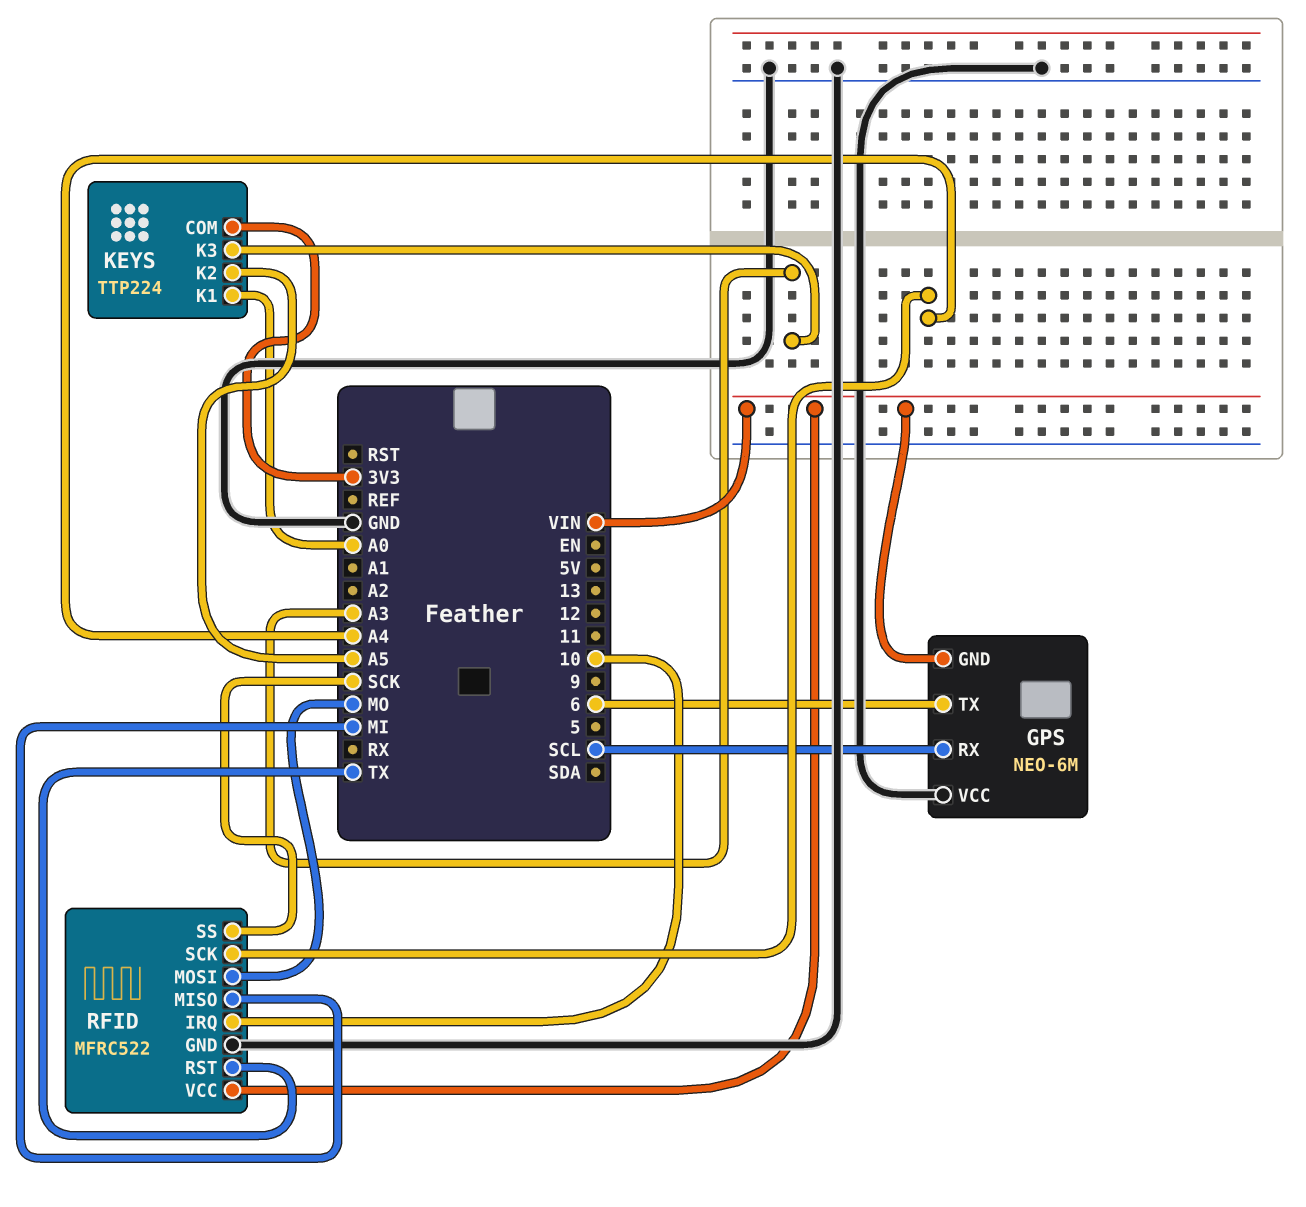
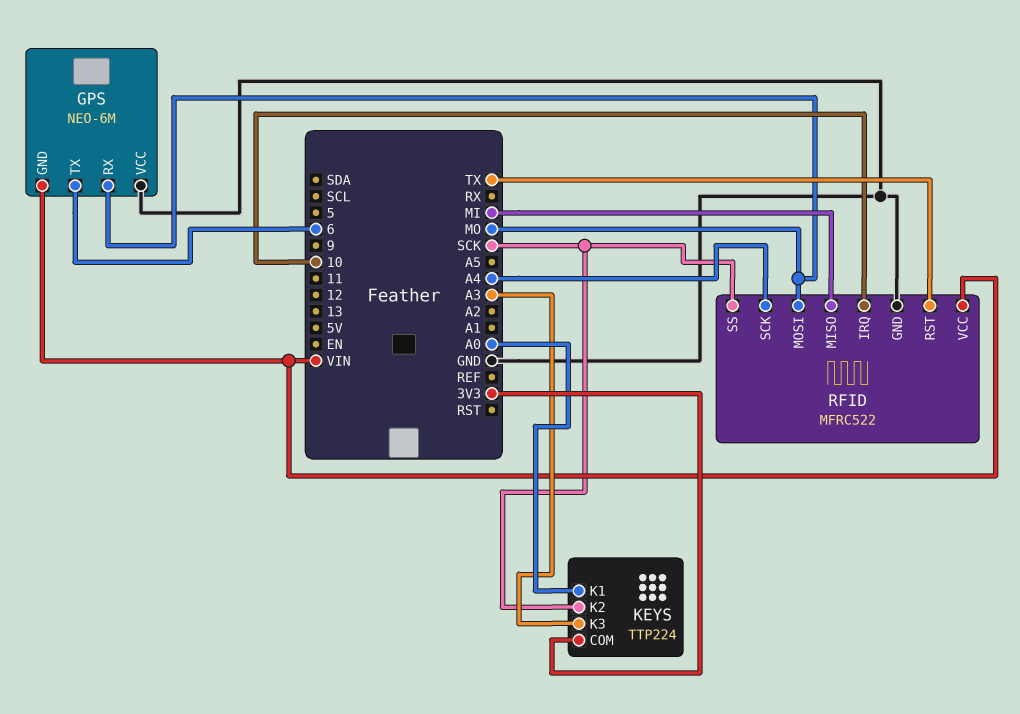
GPS pin RX: SCL -> MO
KEYS pin K2: A5 -> SCK

